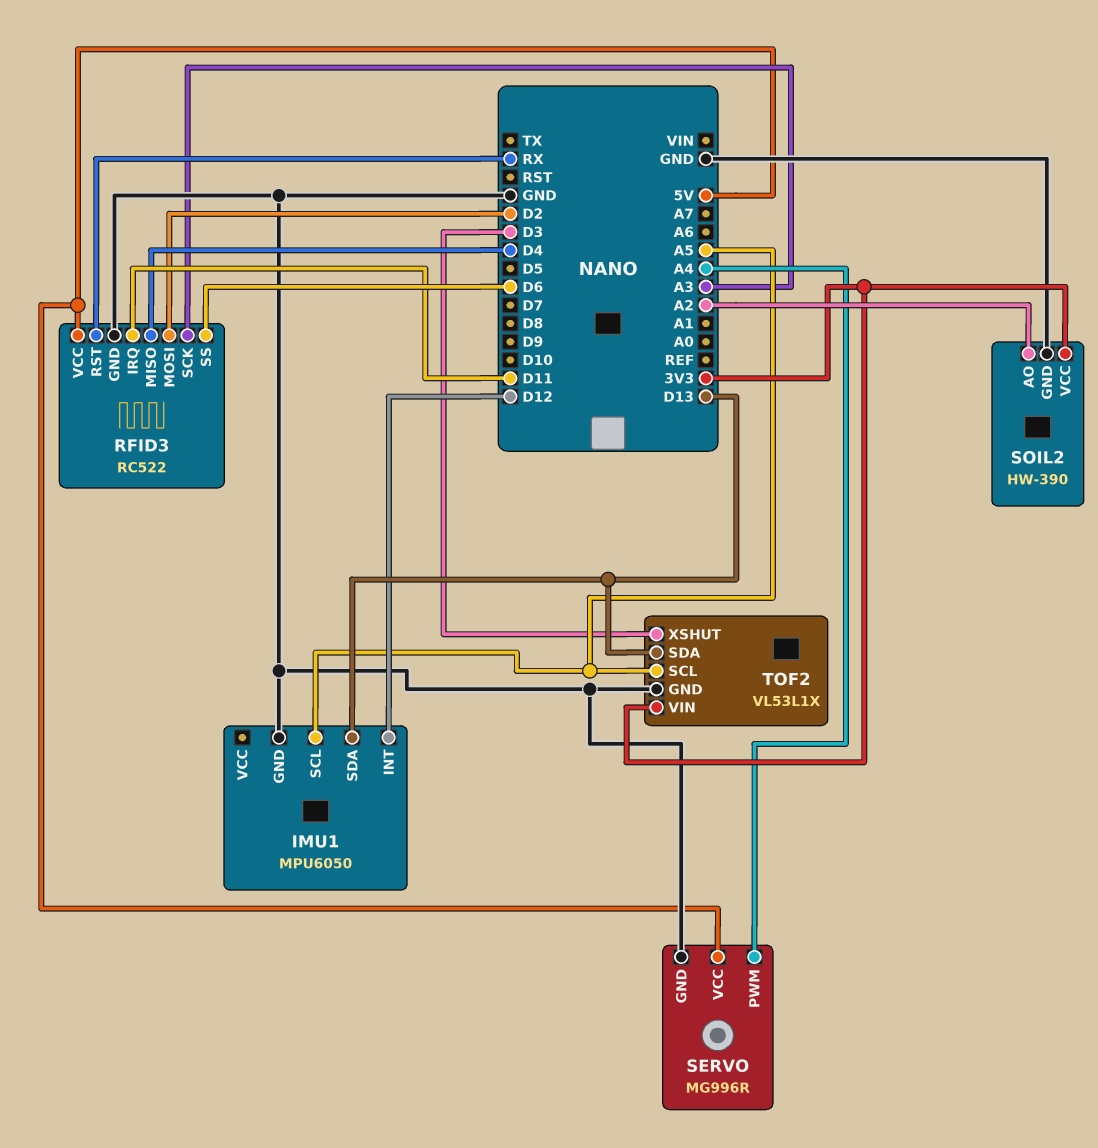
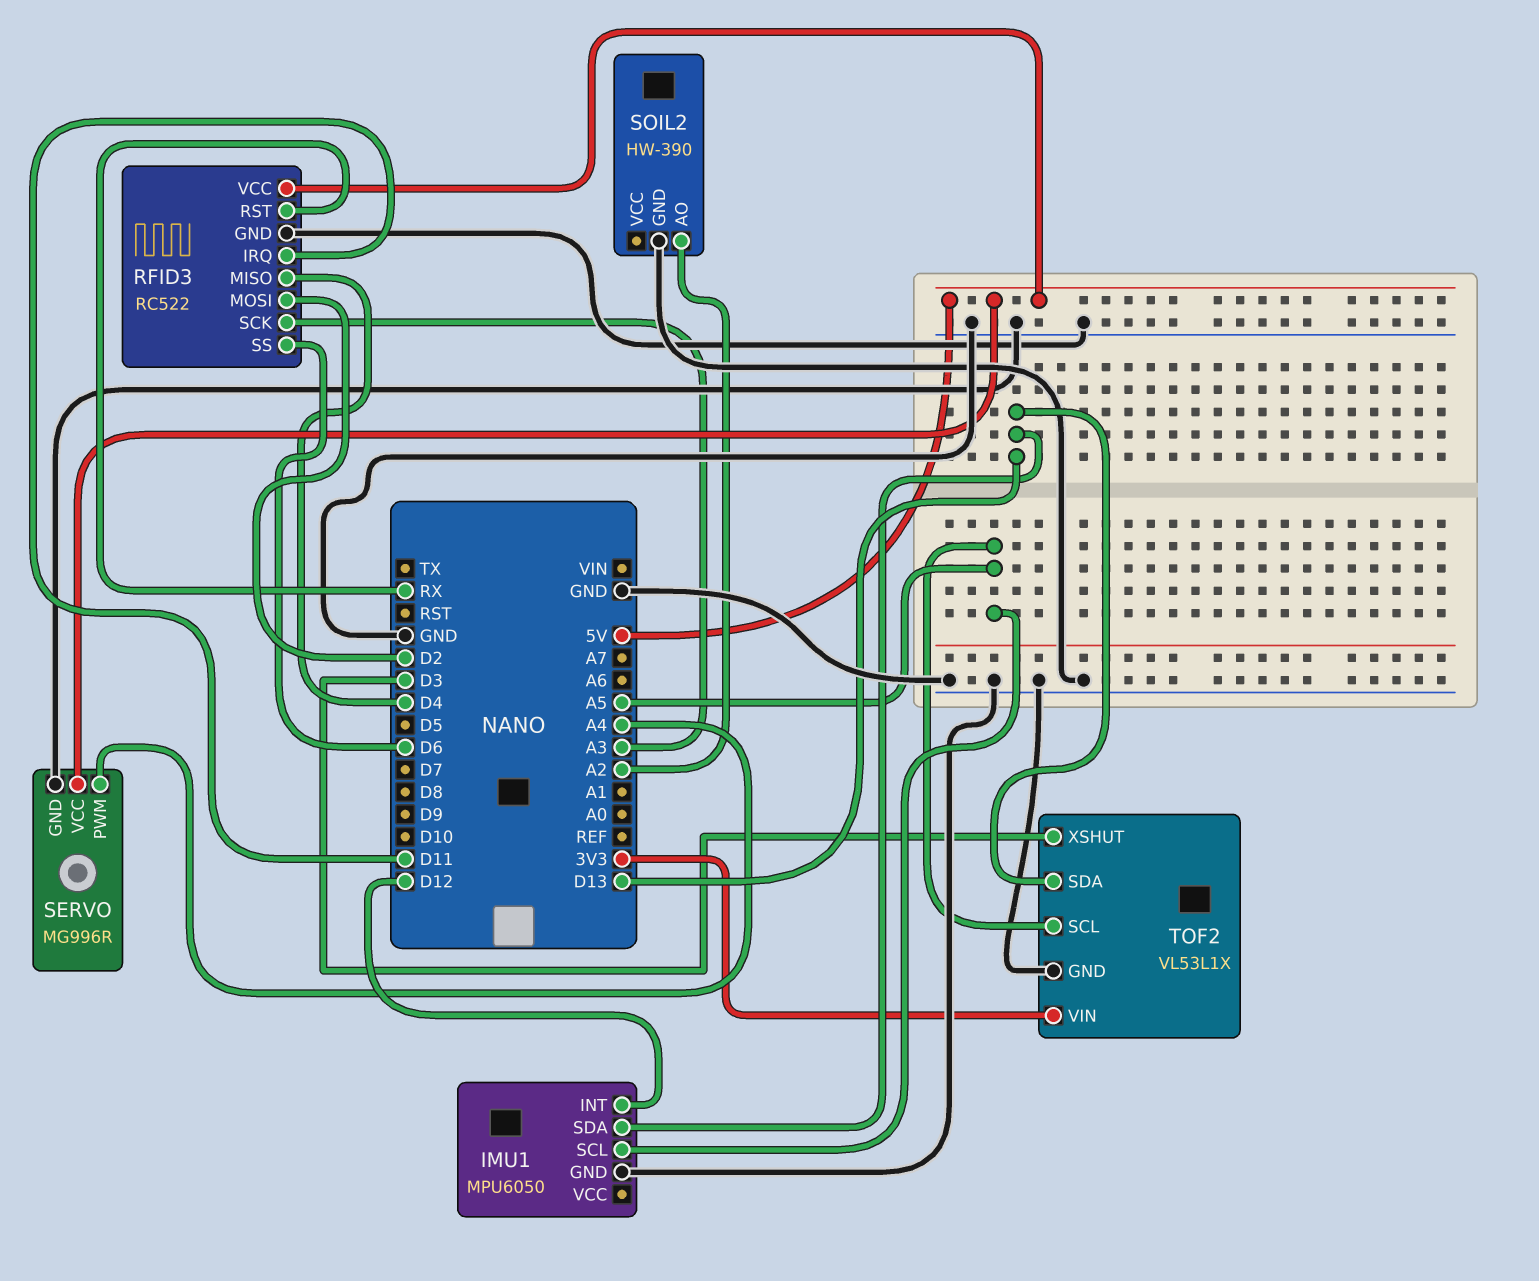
SOIL2 pin VCC: 3V3 -> none

